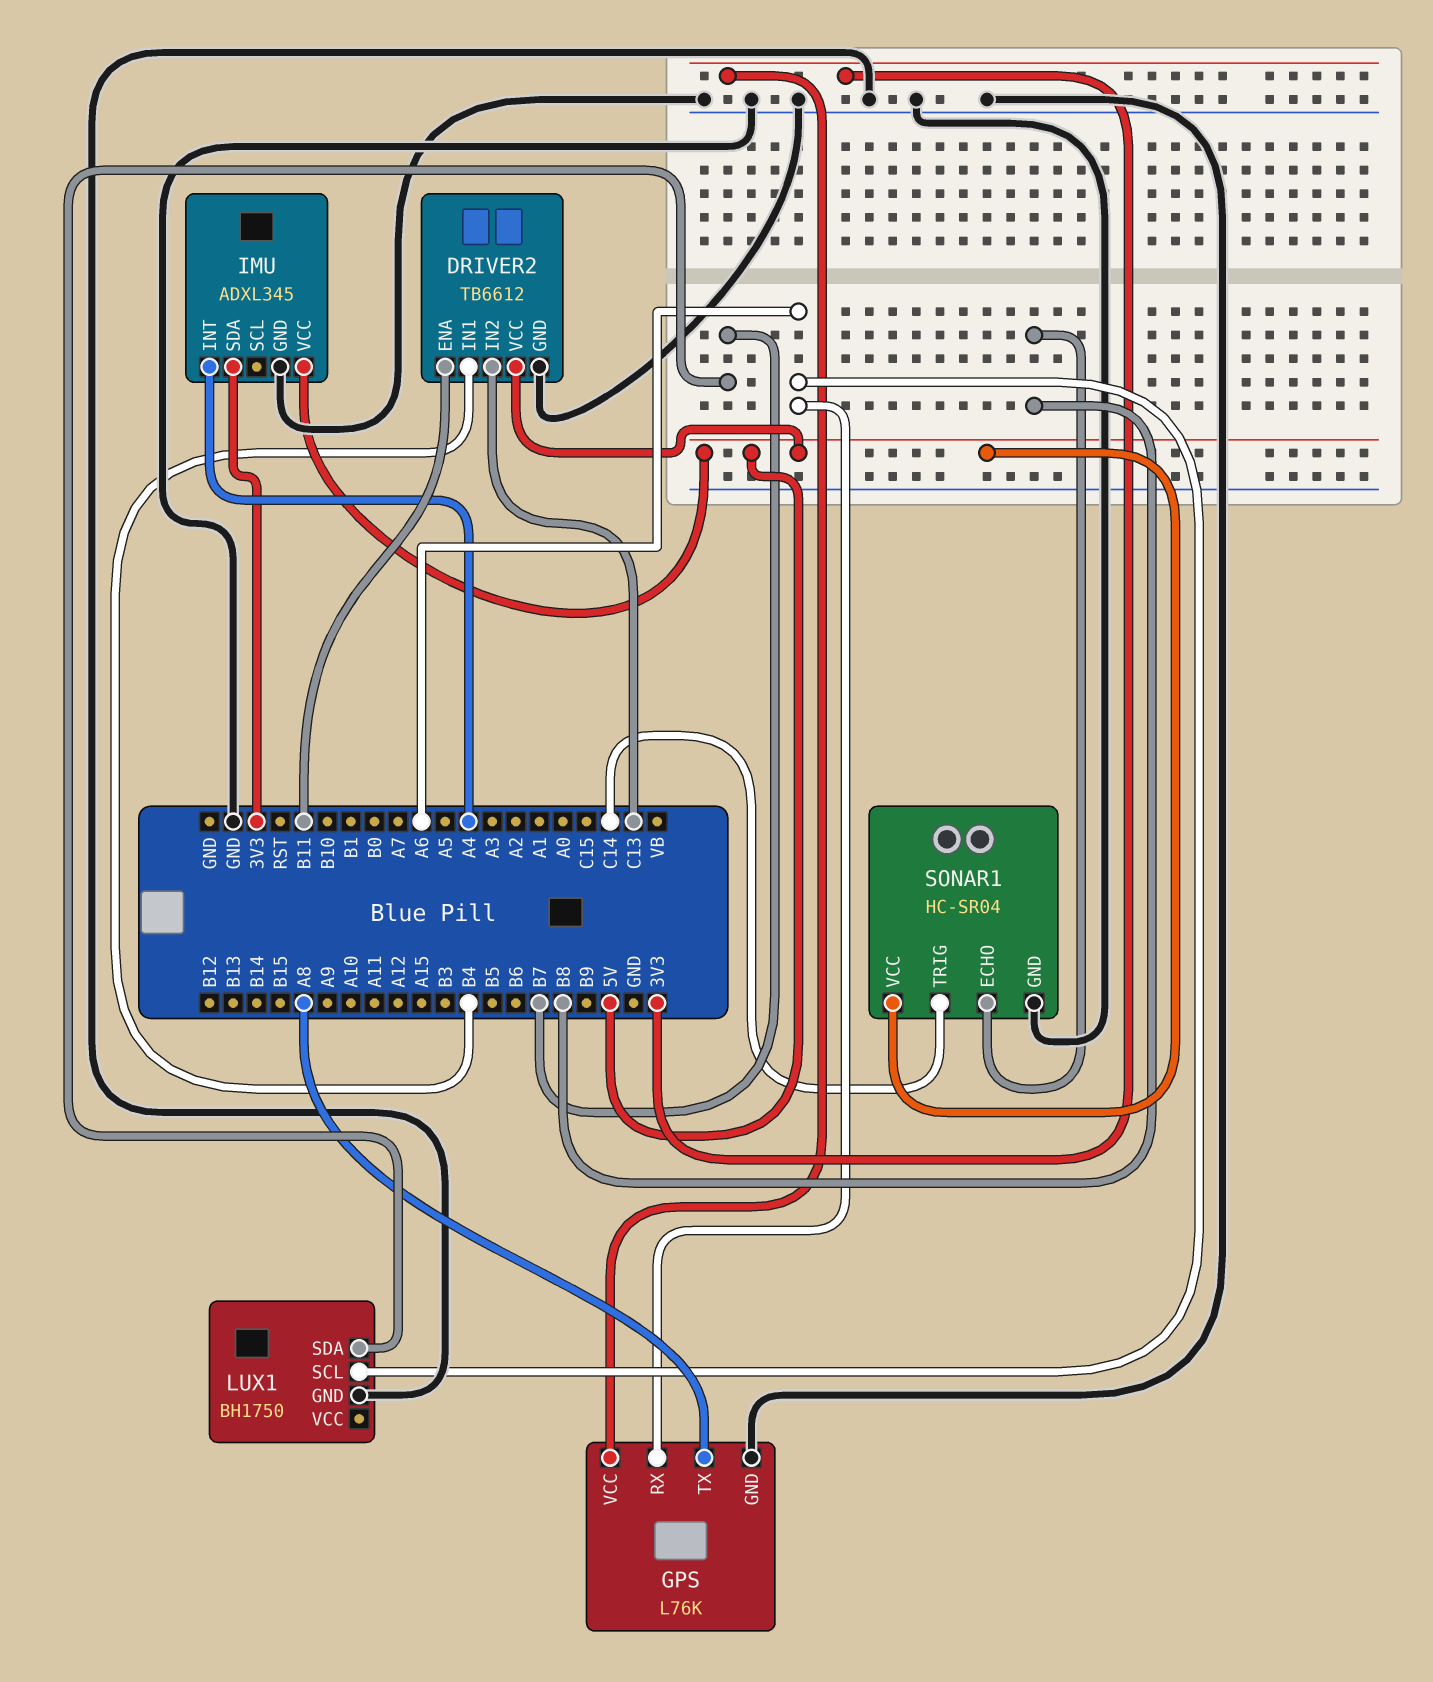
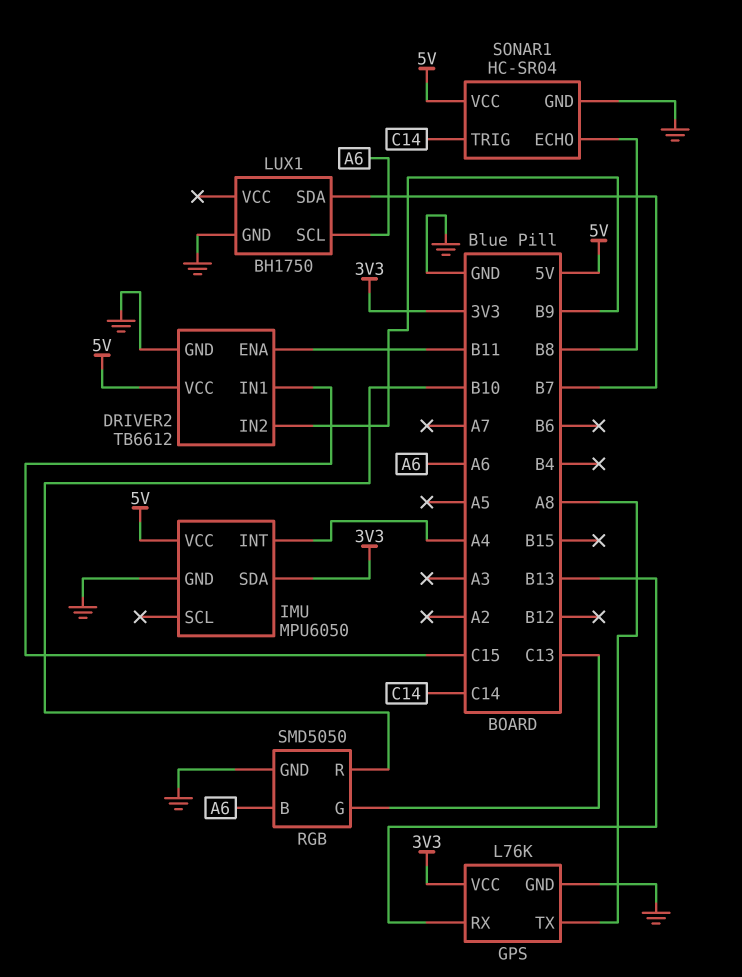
DRIVER2 pin IN1: B4 -> C15
DRIVER2 pin IN2: C13 -> B9
GPS pin RX: A6 -> B13
IMU: ADXL345 -> MPU6050
RGB: none -> SMD5050
RGB pin B: none -> A6
RGB pin G: none -> C13
RGB pin GND: none -> GND
RGB pin R: none -> B10

